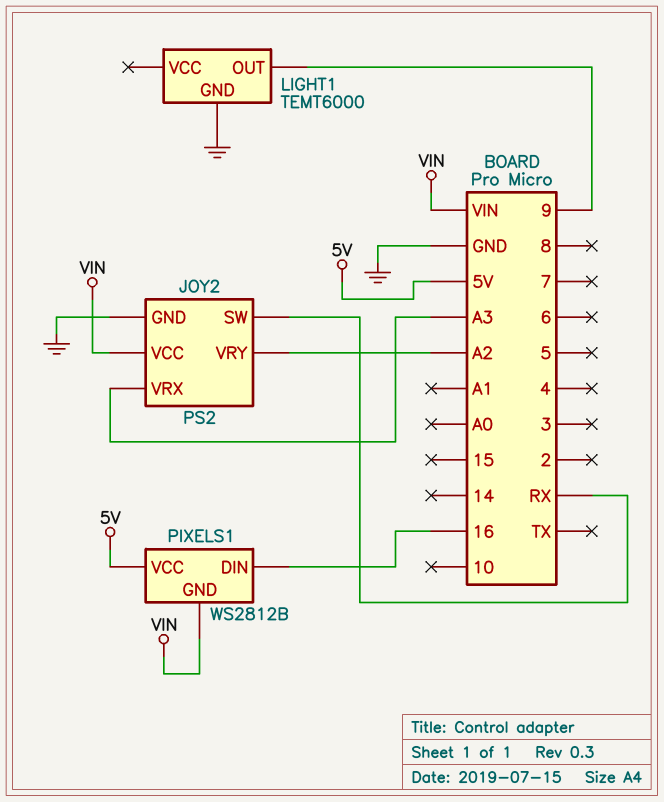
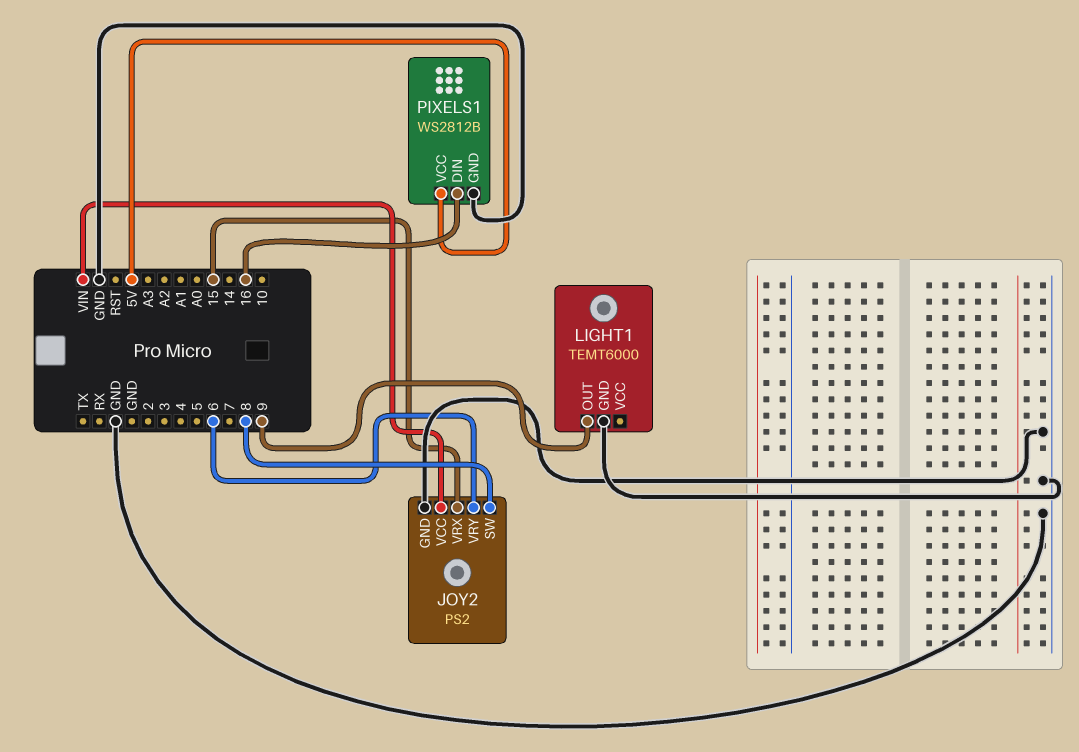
JOY2 pin SW: RX -> 8
JOY2 pin VRX: A3 -> 15
JOY2 pin VRY: A2 -> 6
PIXELS1 pin GND: VIN -> GND

